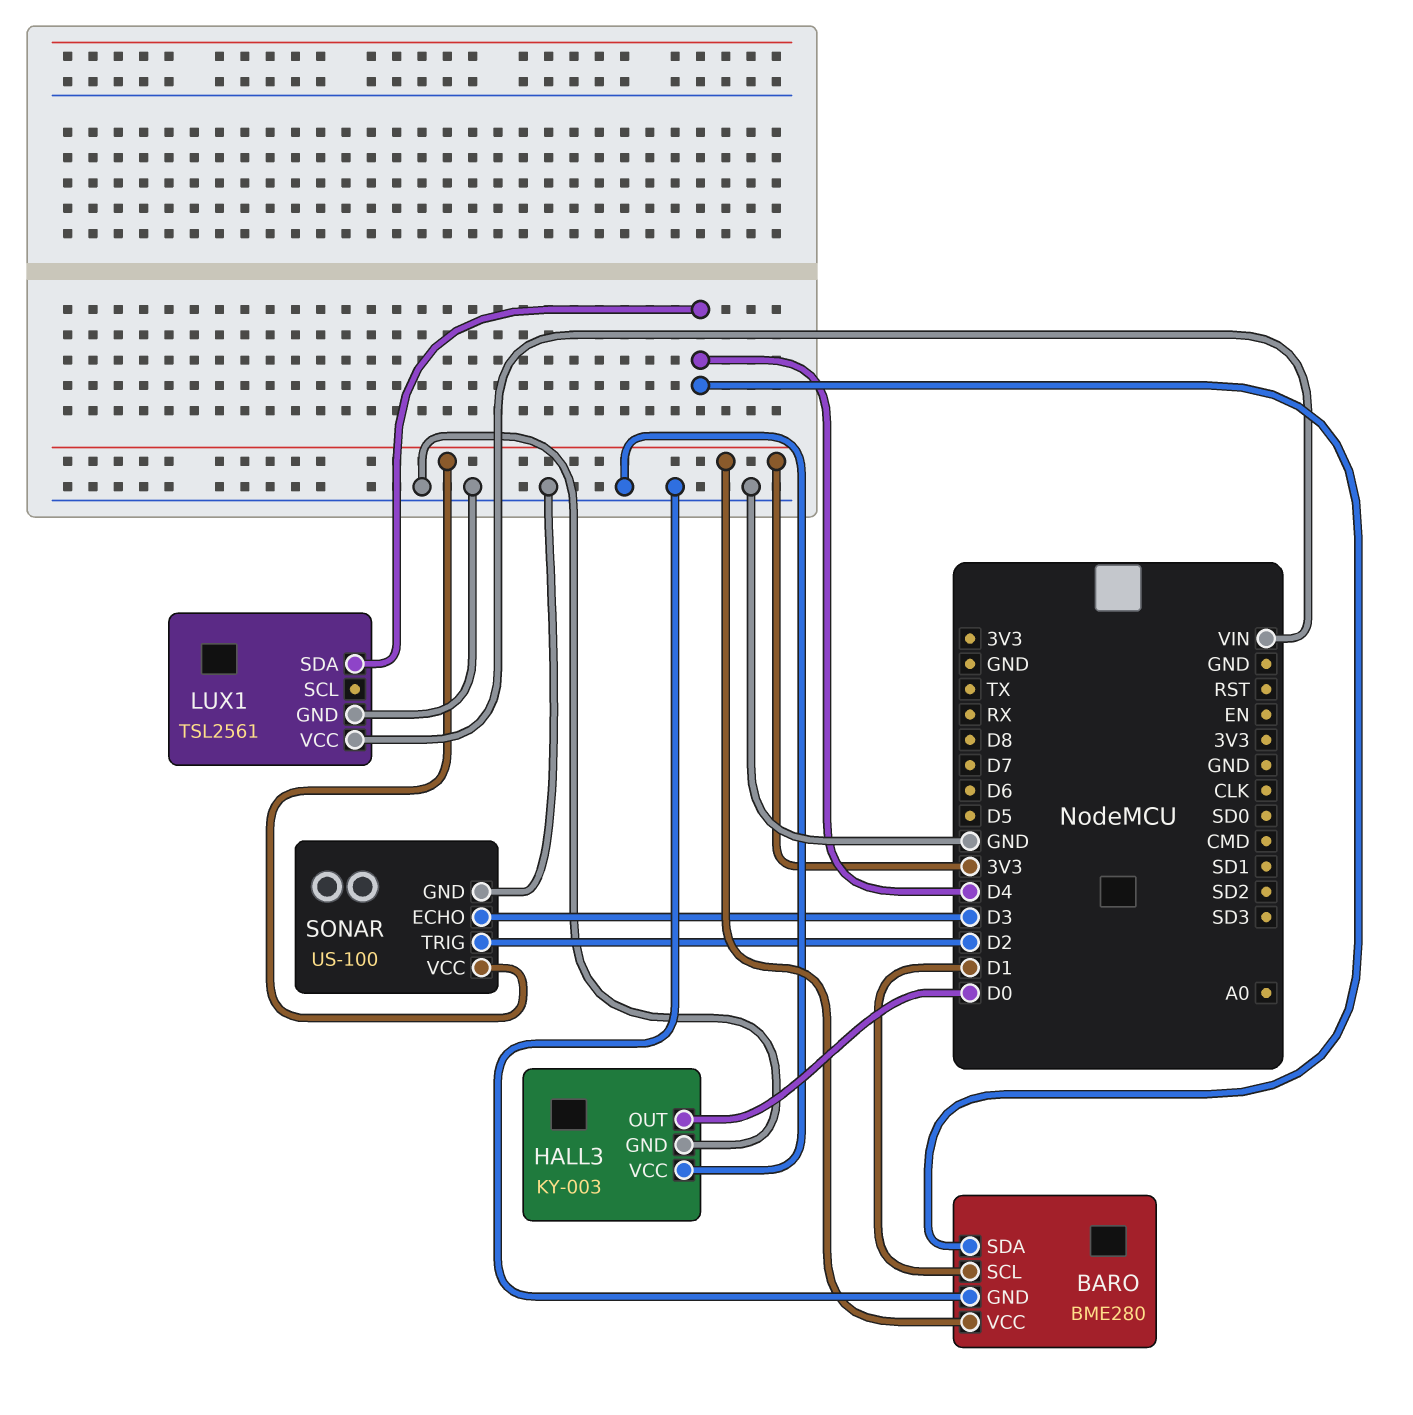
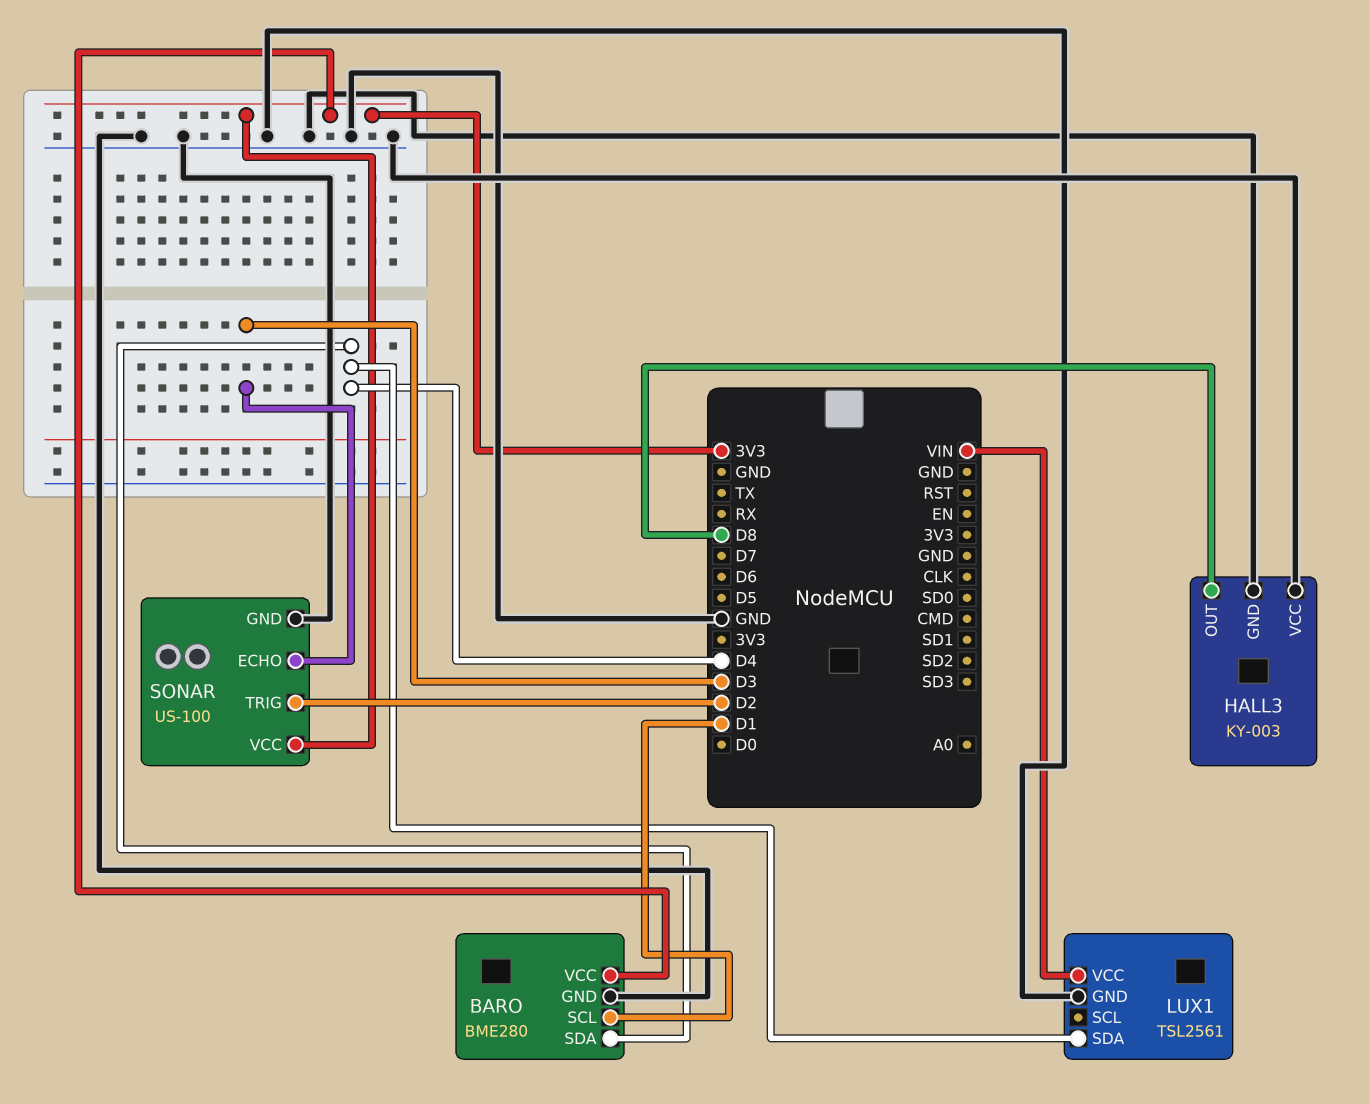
HALL3 pin OUT: D0 -> D8

